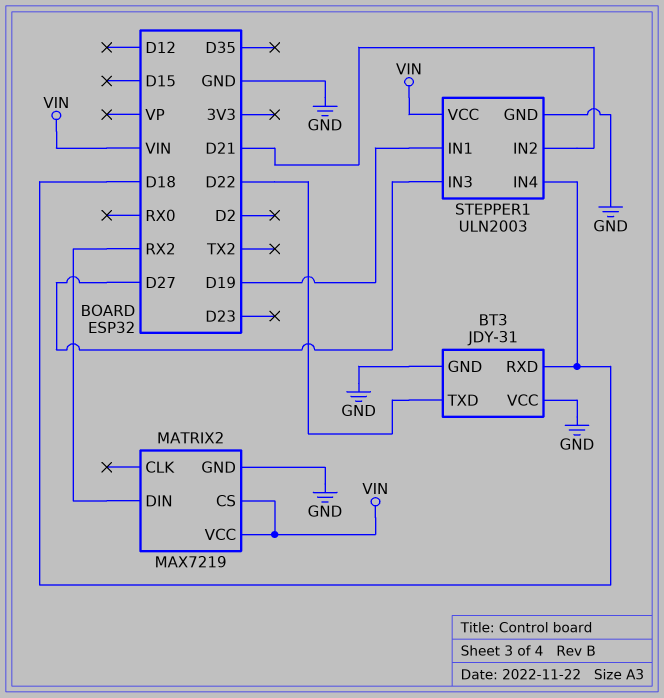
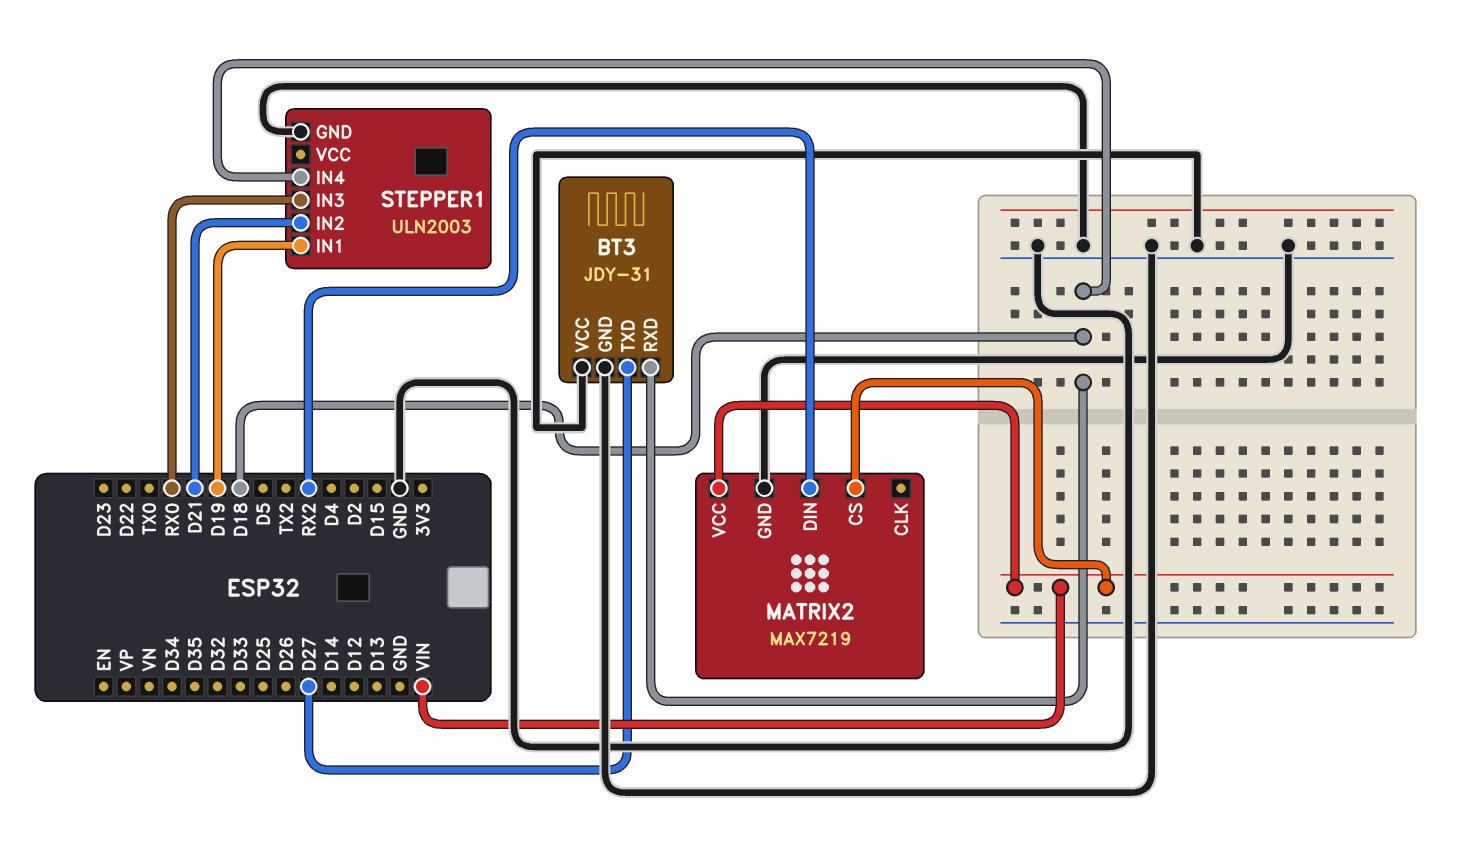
BT3 pin TXD: D22 -> D27
STEPPER1 pin IN3: D27 -> RX0
STEPPER1 pin VCC: VIN -> none

